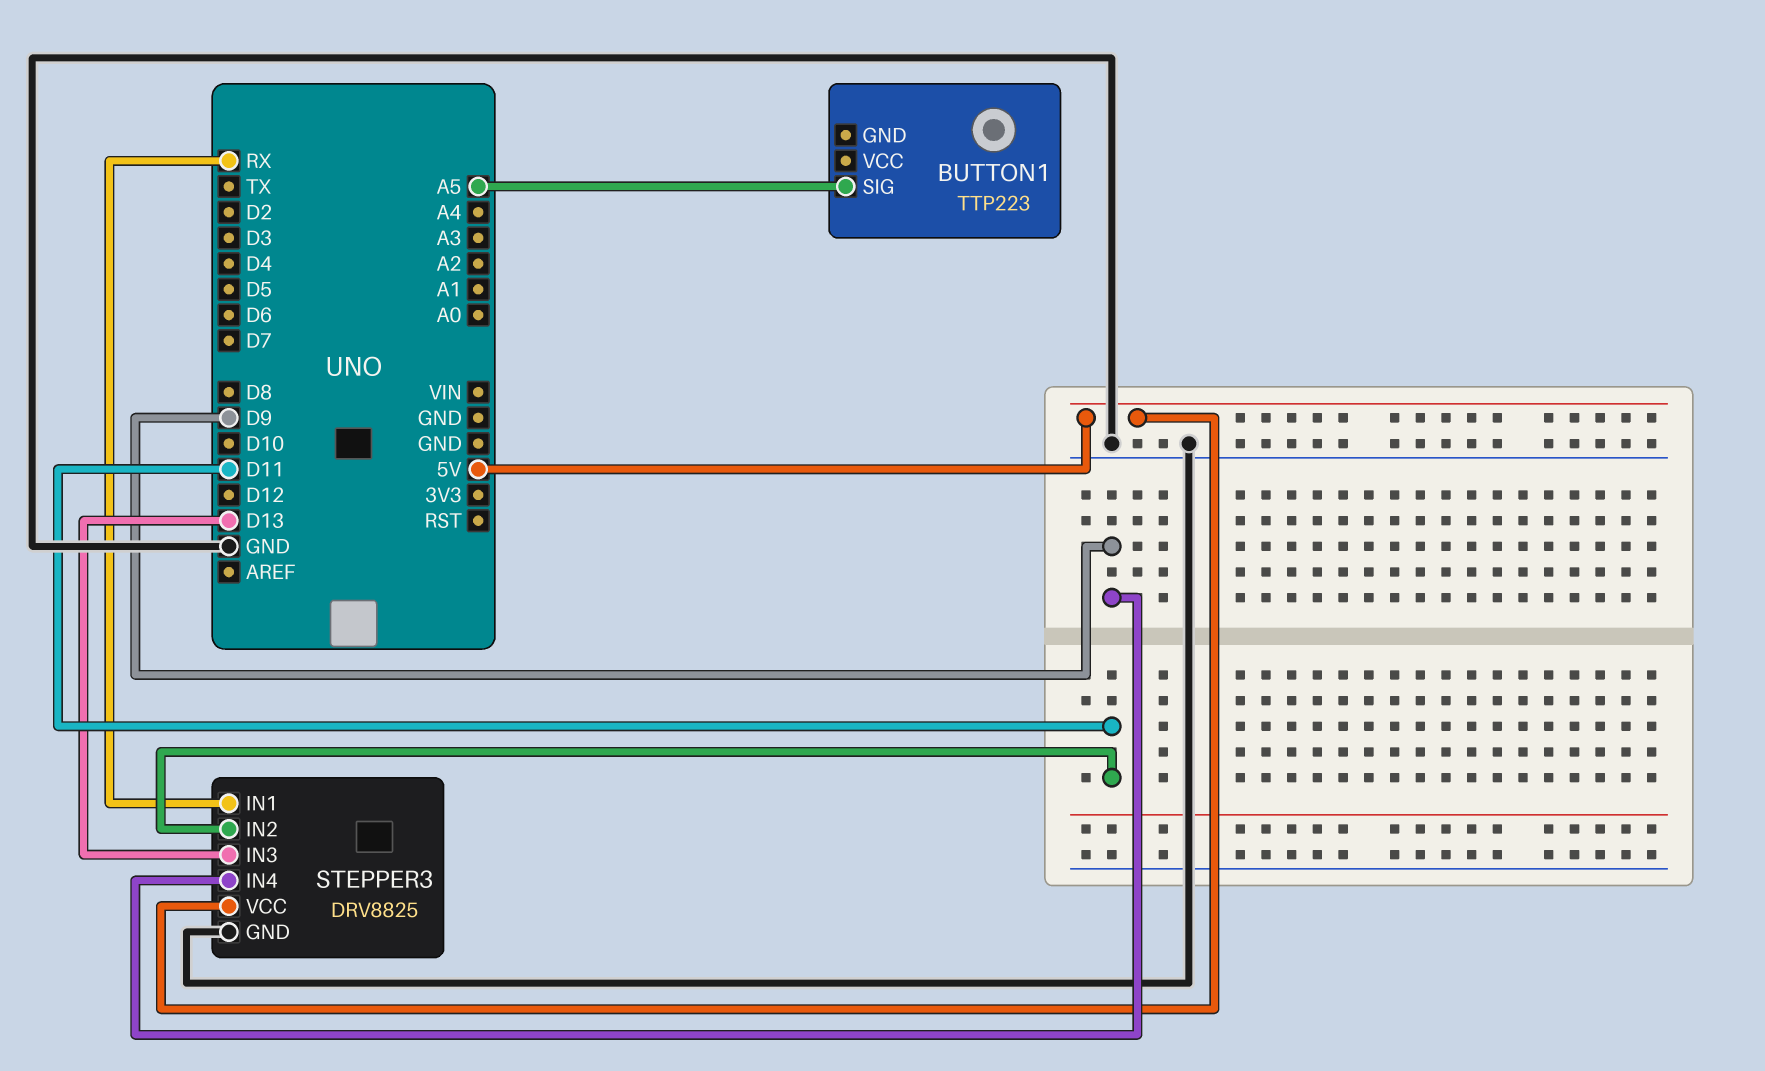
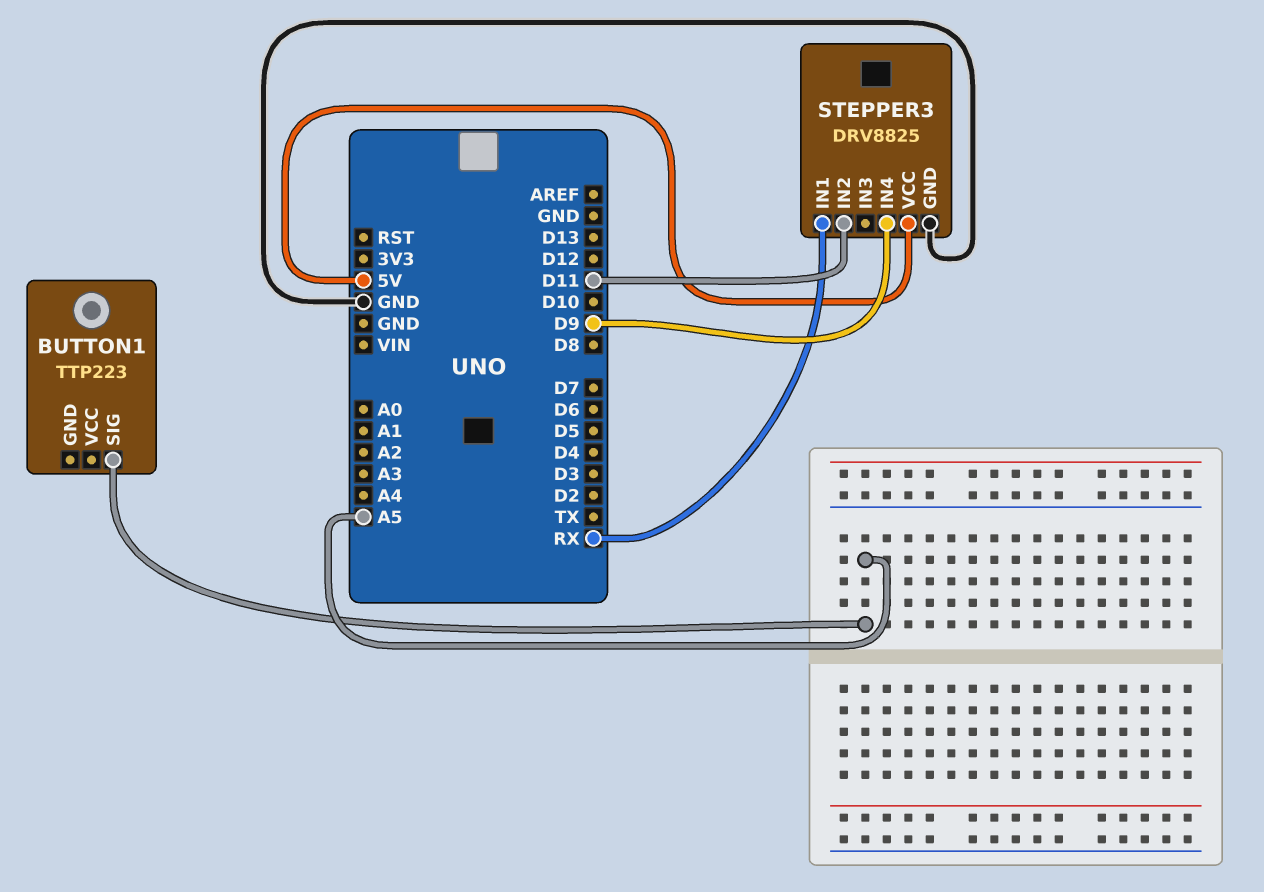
STEPPER3 pin IN3: D13 -> none

